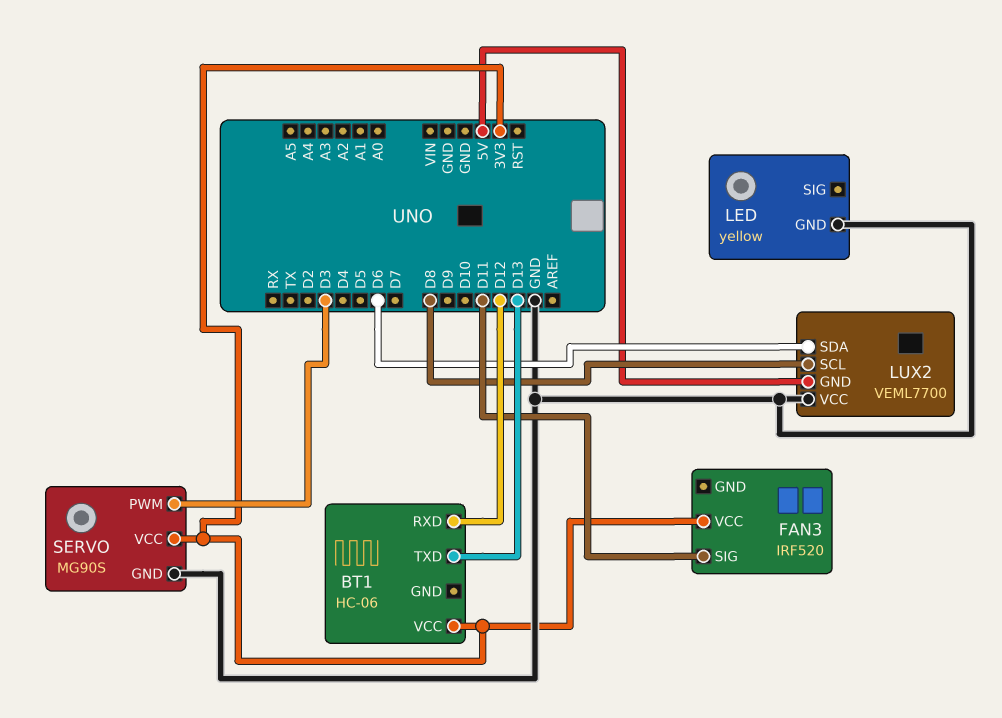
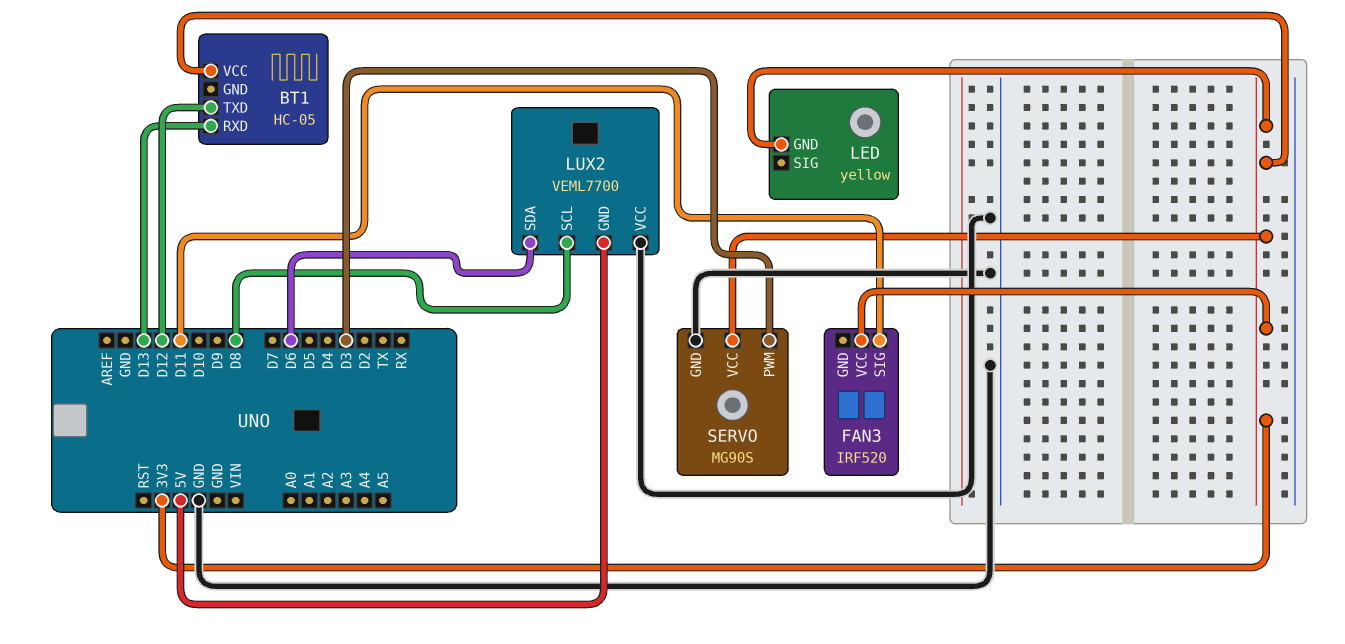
BT1: HC-06 -> HC-05
BT1 pin RXD: D12 -> D13
BT1 pin TXD: D13 -> D12
LED pin GND: GND -> 3V3

